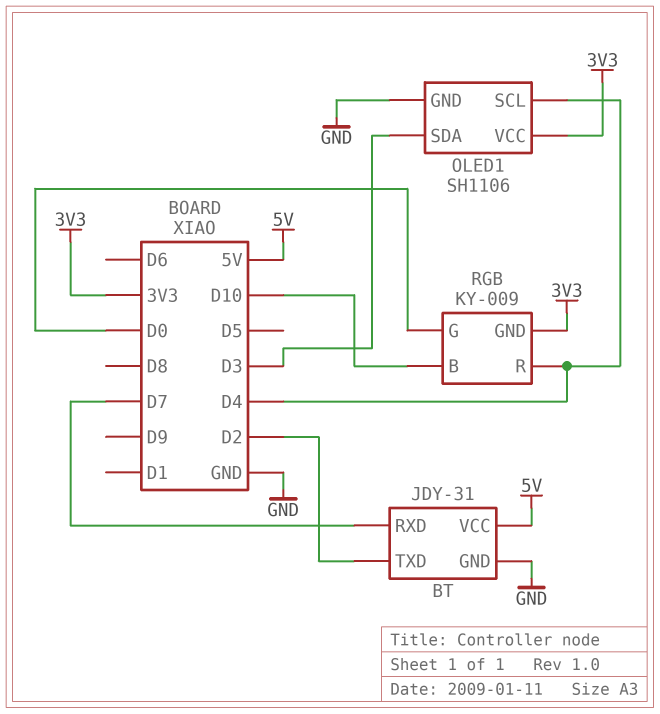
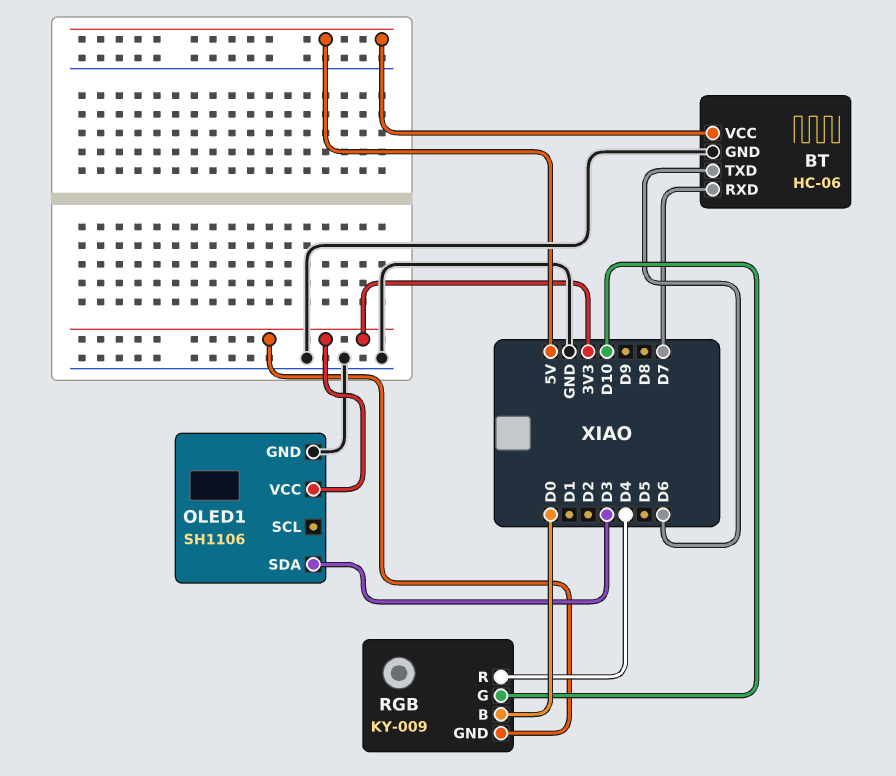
BT: JDY-31 -> HC-06
BT pin TXD: D2 -> D6
OLED1 pin SCL: D4 -> none
RGB pin B: D10 -> D0
RGB pin G: D0 -> D10

